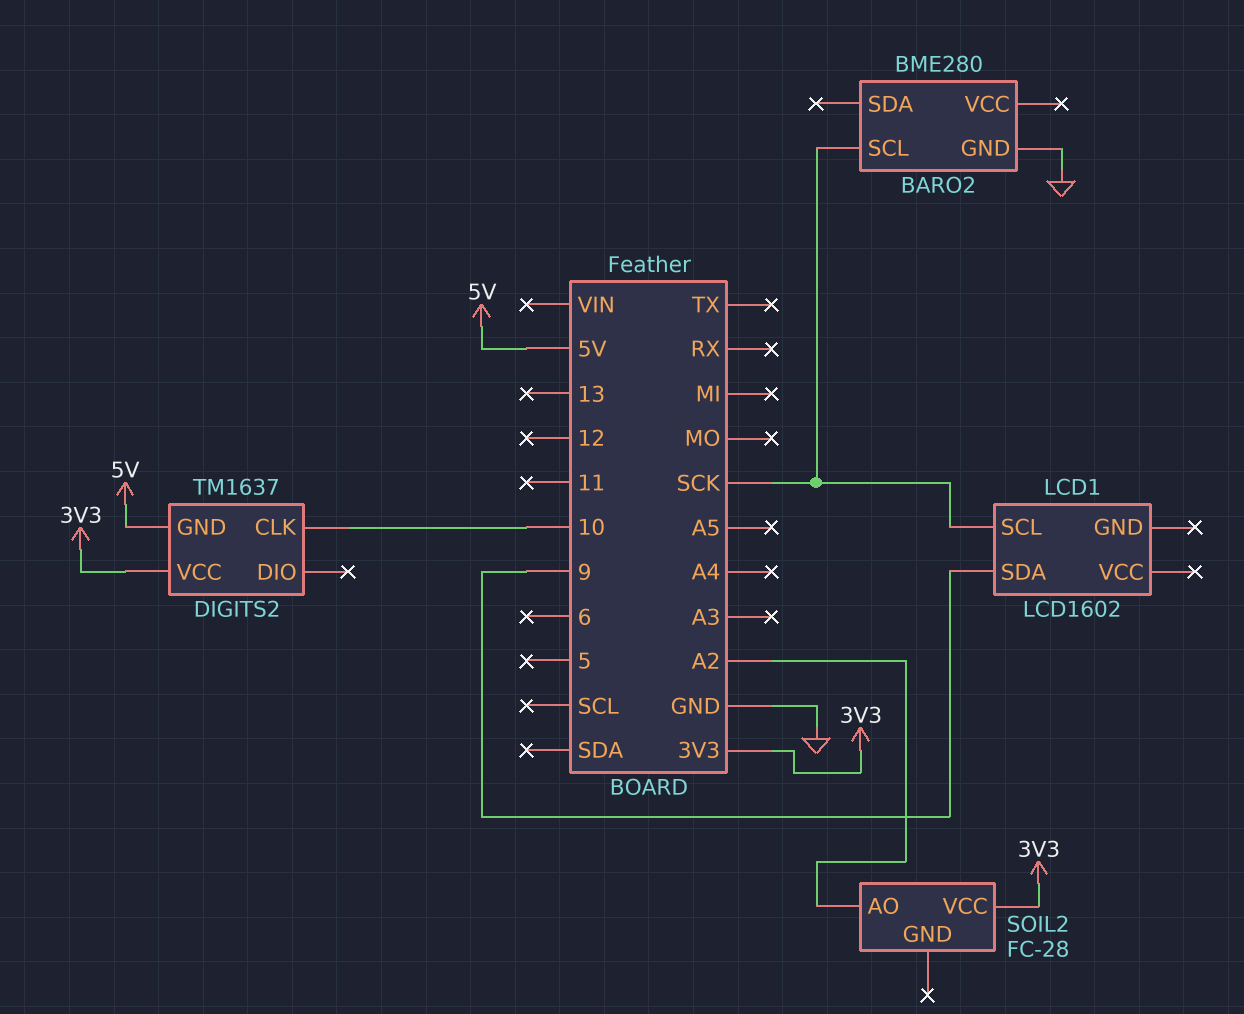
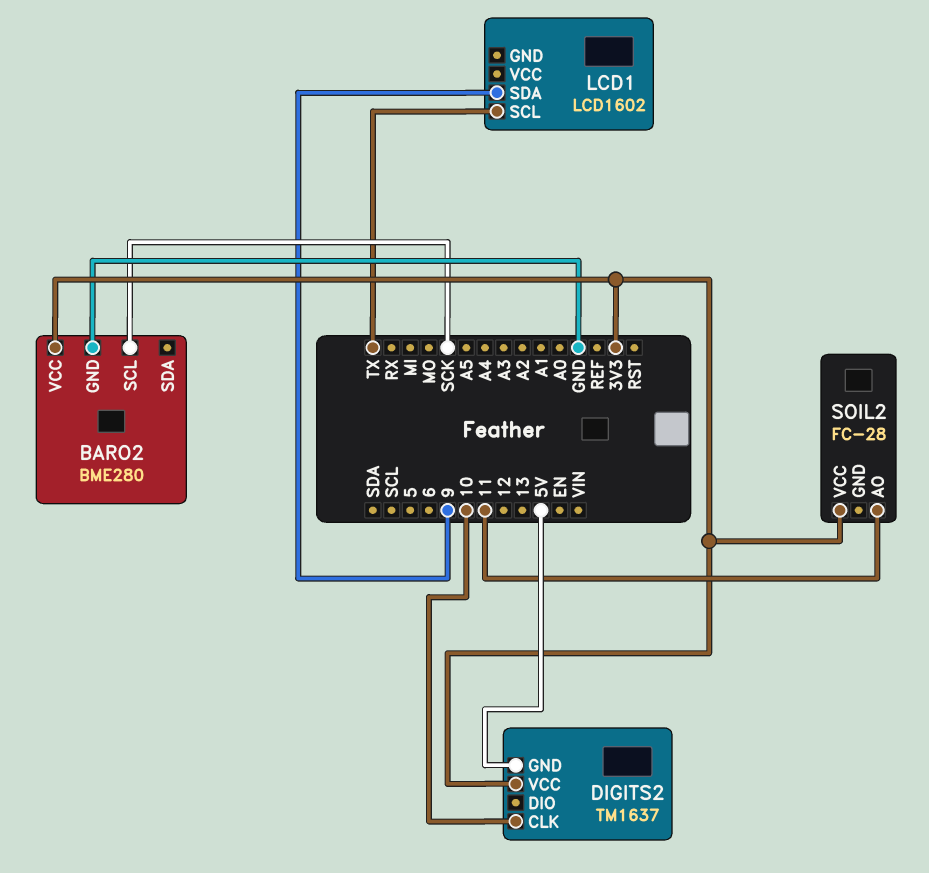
BARO2 pin VCC: none -> 3V3
LCD1 pin SCL: SCK -> TX
SOIL2 pin AO: A2 -> 11

